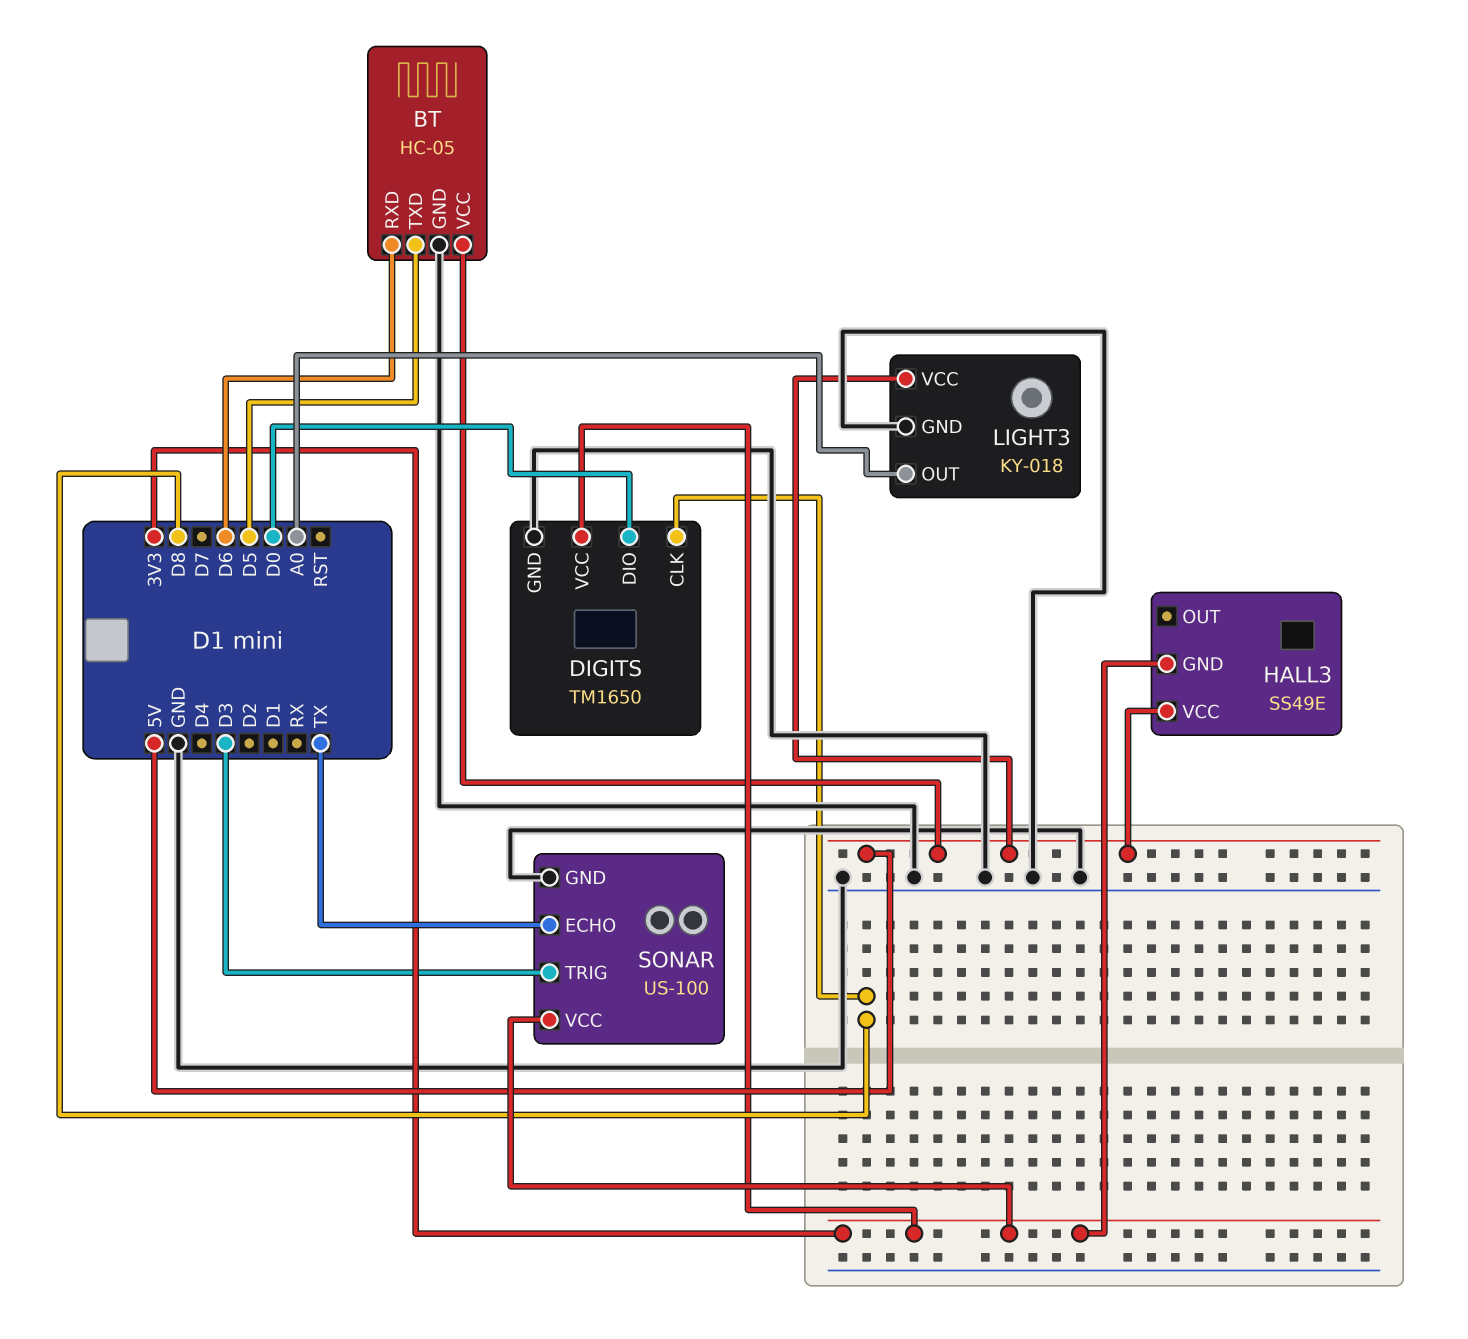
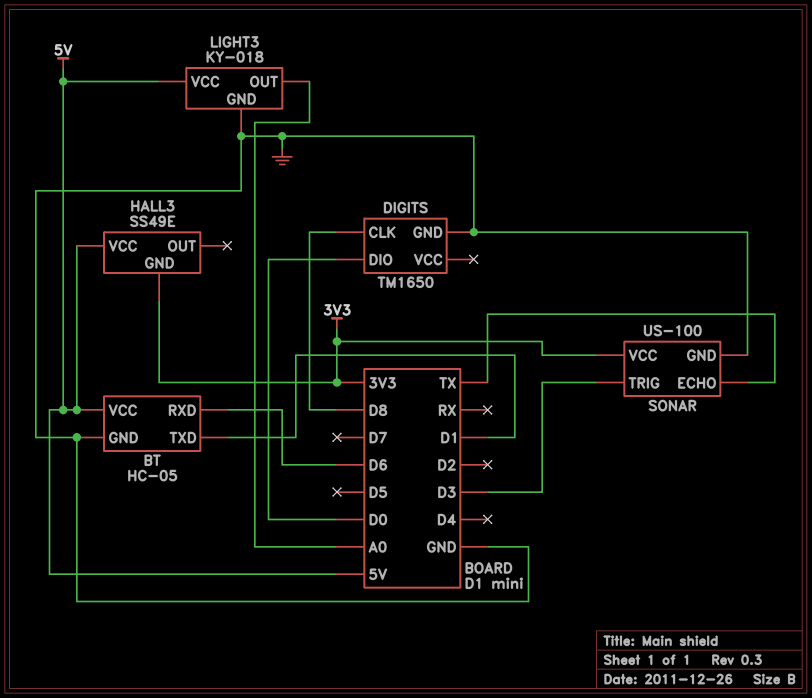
BT pin TXD: D5 -> D1
DIGITS pin VCC: 3V3 -> none

